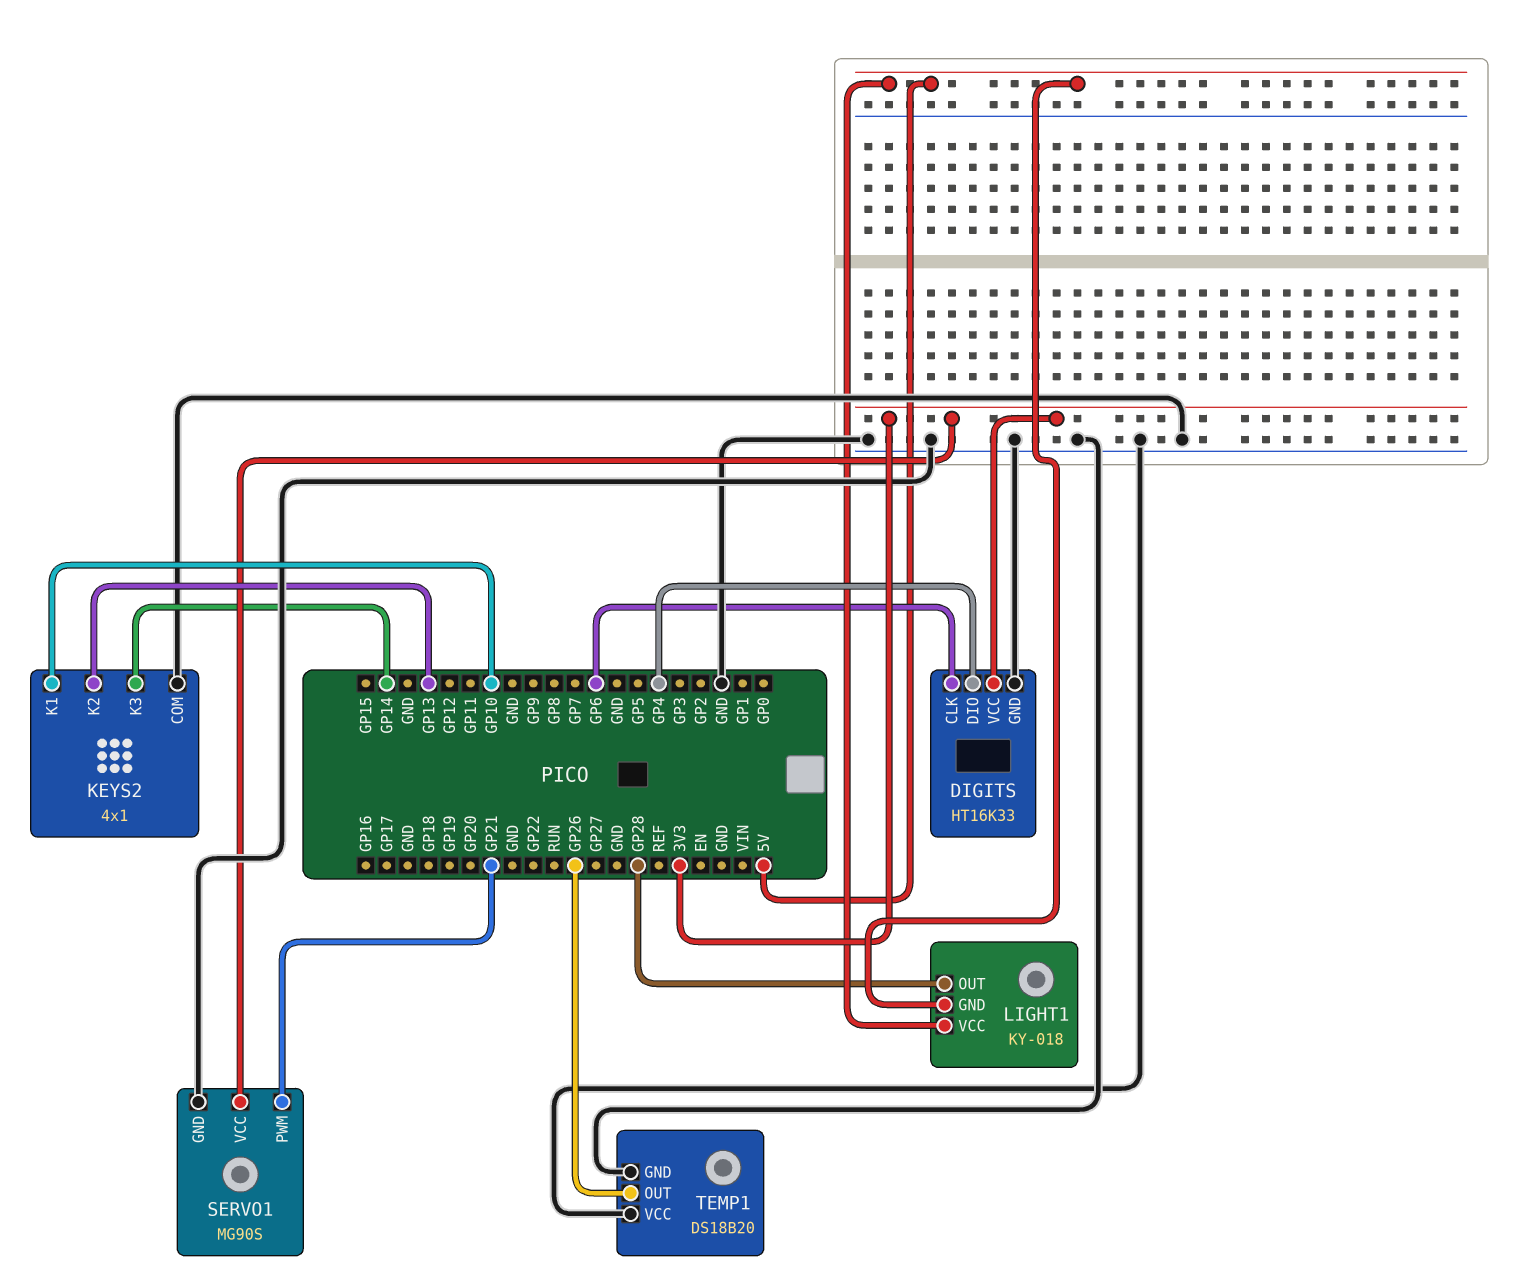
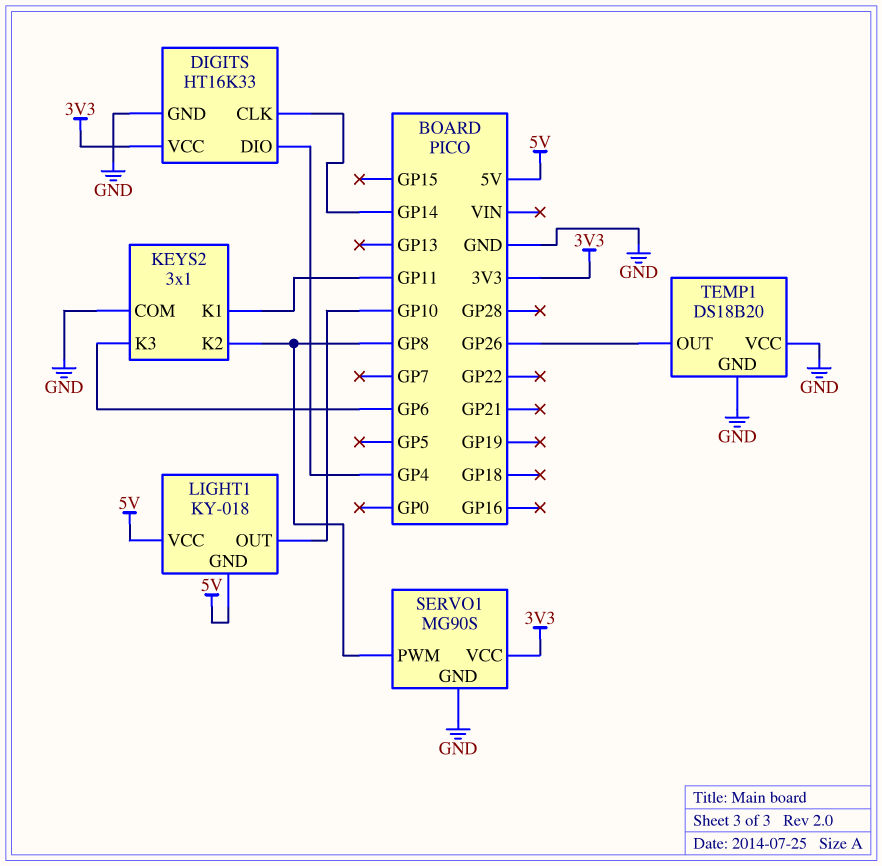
DIGITS pin CLK: GP6 -> GP14
KEYS2: 4x1 -> 3x1
KEYS2 pin K1: GP10 -> GP11
KEYS2 pin K2: GP13 -> GP8
KEYS2 pin K3: GP14 -> GP6
LIGHT1 pin OUT: GP28 -> GP10
SERVO1 pin PWM: GP21 -> GP8

